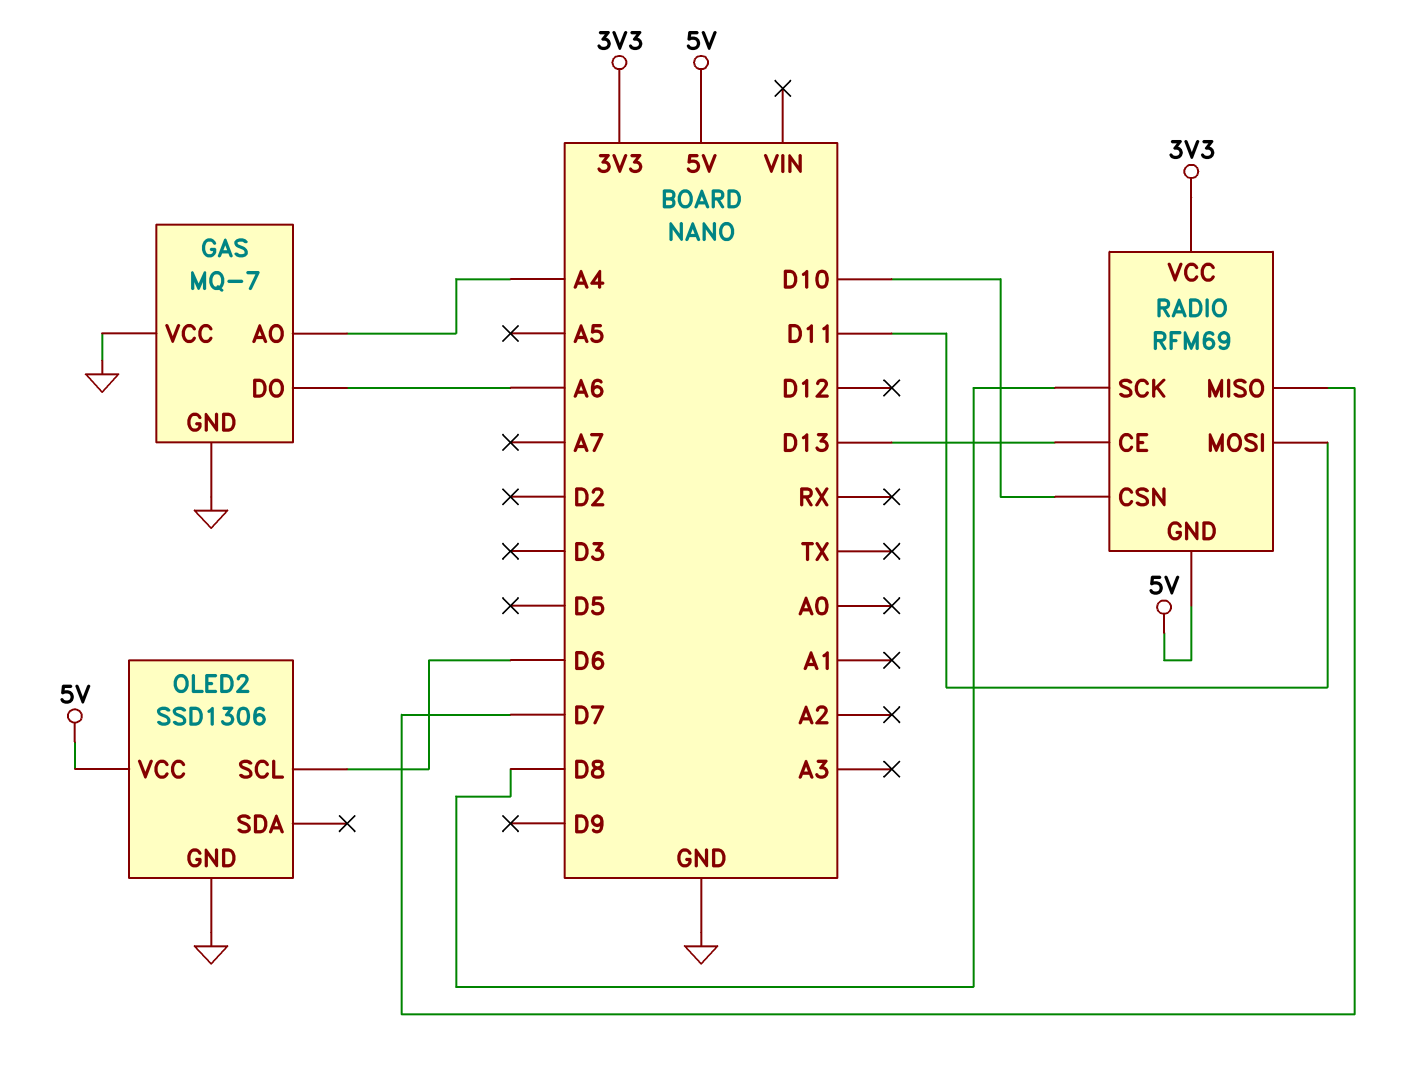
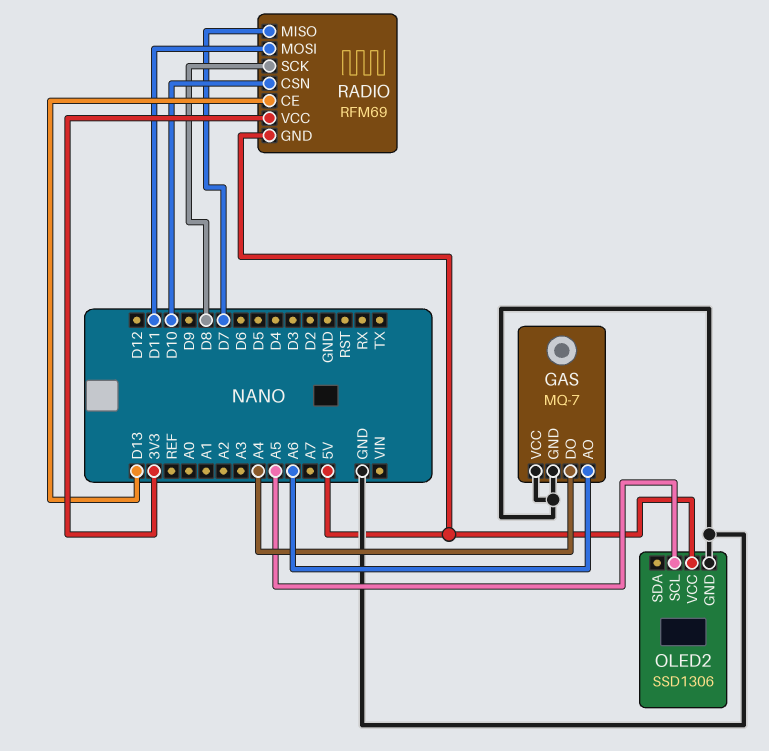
GAS pin AO: A4 -> A6
GAS pin DO: A6 -> A4
OLED2 pin SCL: D6 -> A5

